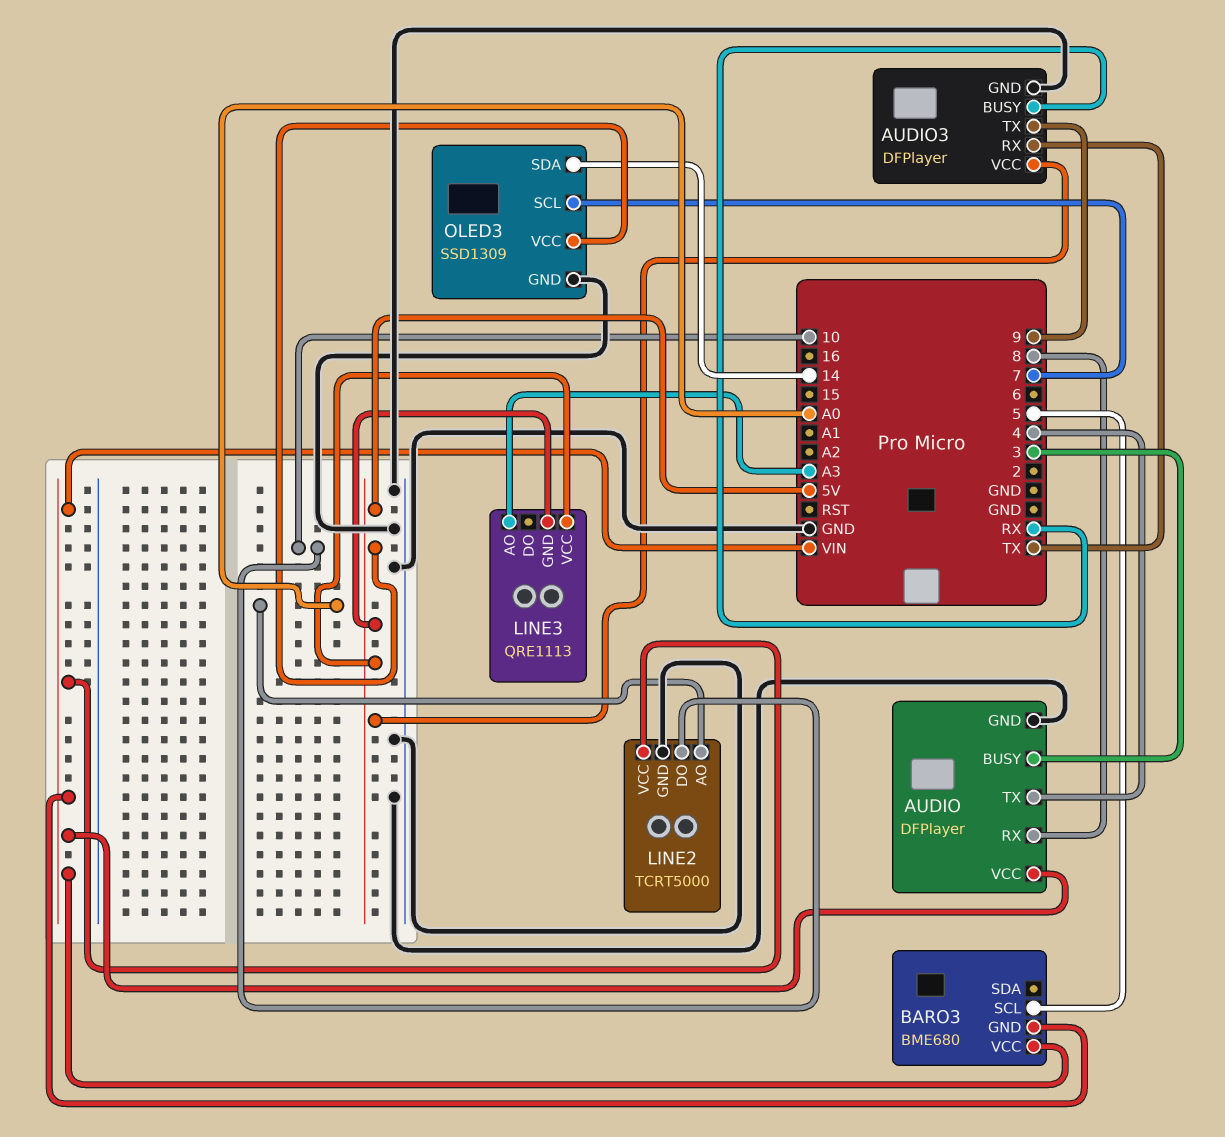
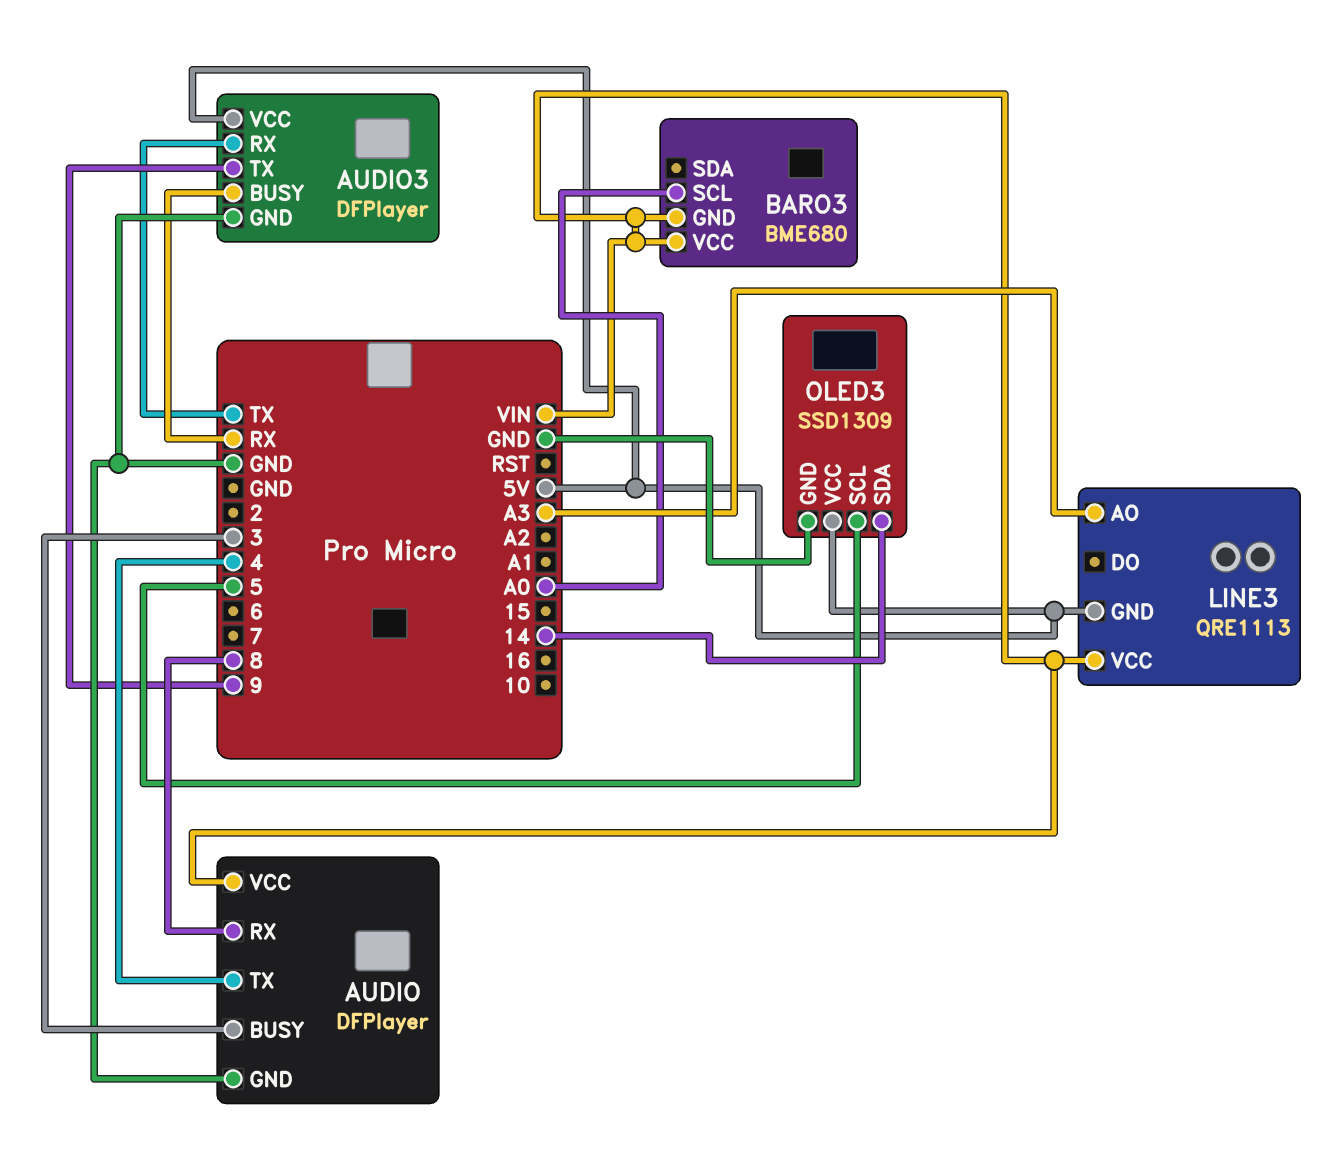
BARO3 pin SCL: 5 -> A0
LINE2: TCRT5000 -> none
LINE2 pin AO: A0 -> none
LINE2 pin DO: 10 -> none
LINE2 pin GND: GND -> none
LINE2 pin VCC: VIN -> none
LINE3 pin VCC: 5V -> VIN
OLED3 pin SCL: 7 -> 5

